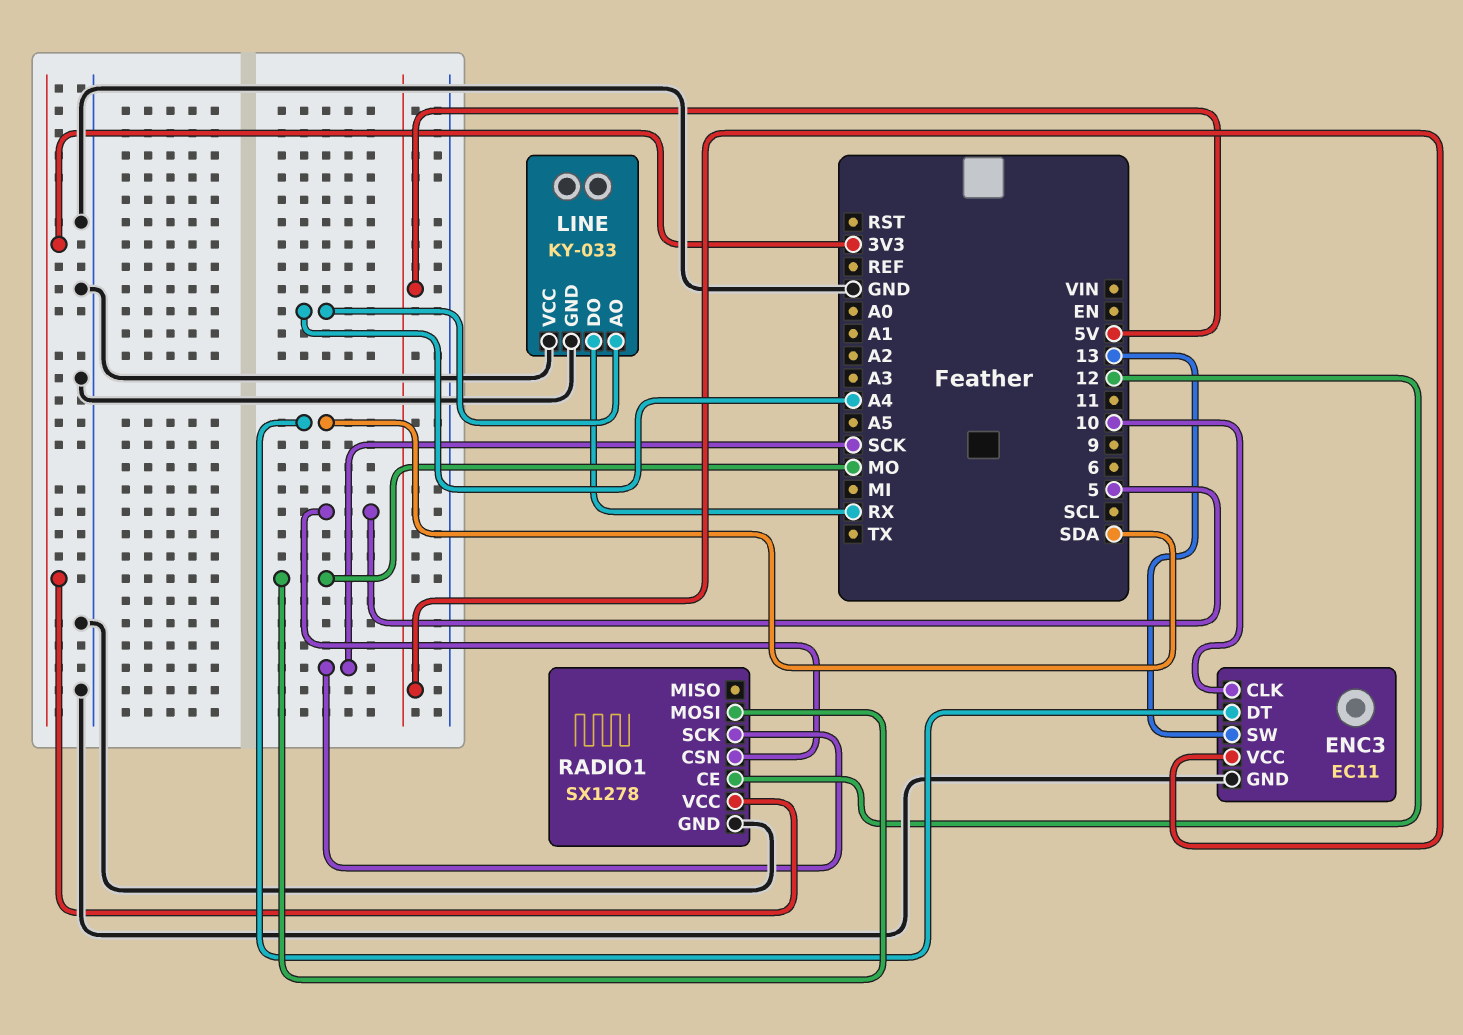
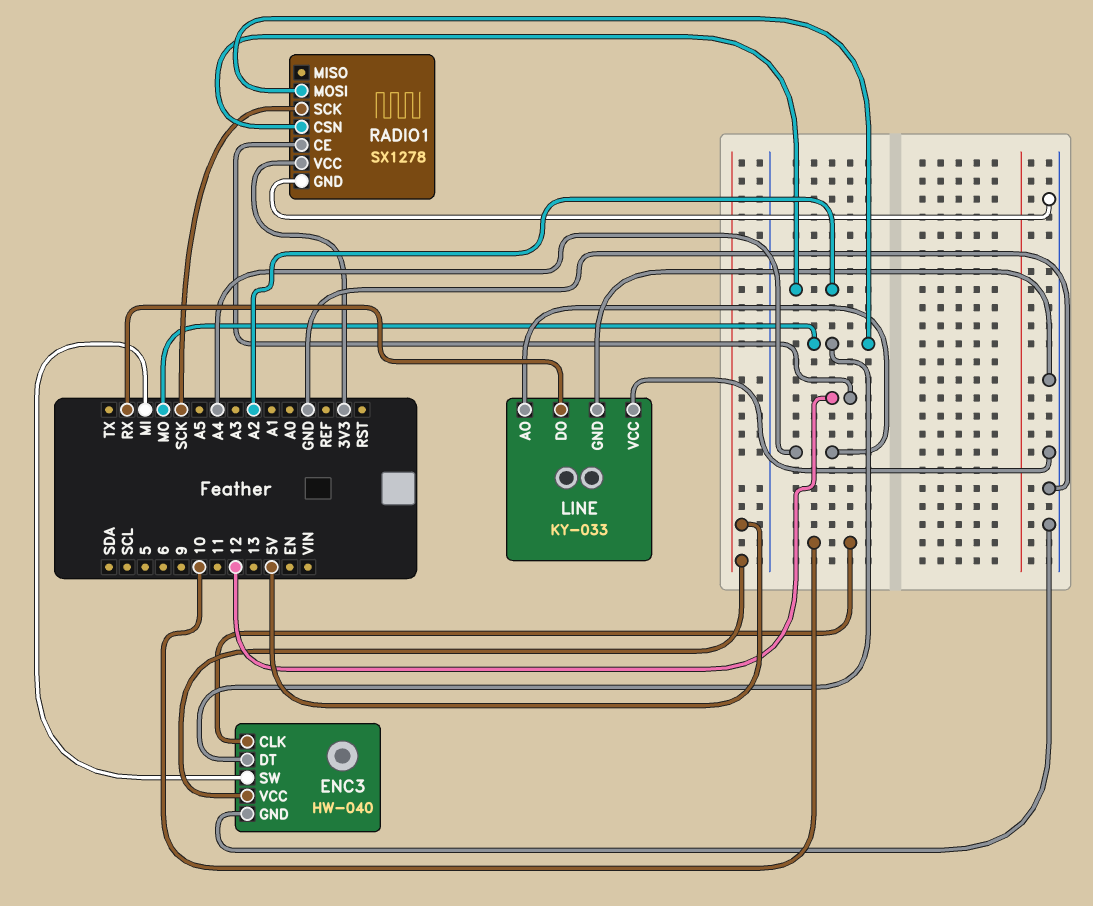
ENC3: EC11 -> HW-040
ENC3 pin DT: SDA -> MO
ENC3 pin SW: 13 -> MI
RADIO1 pin CSN: 5 -> A2

